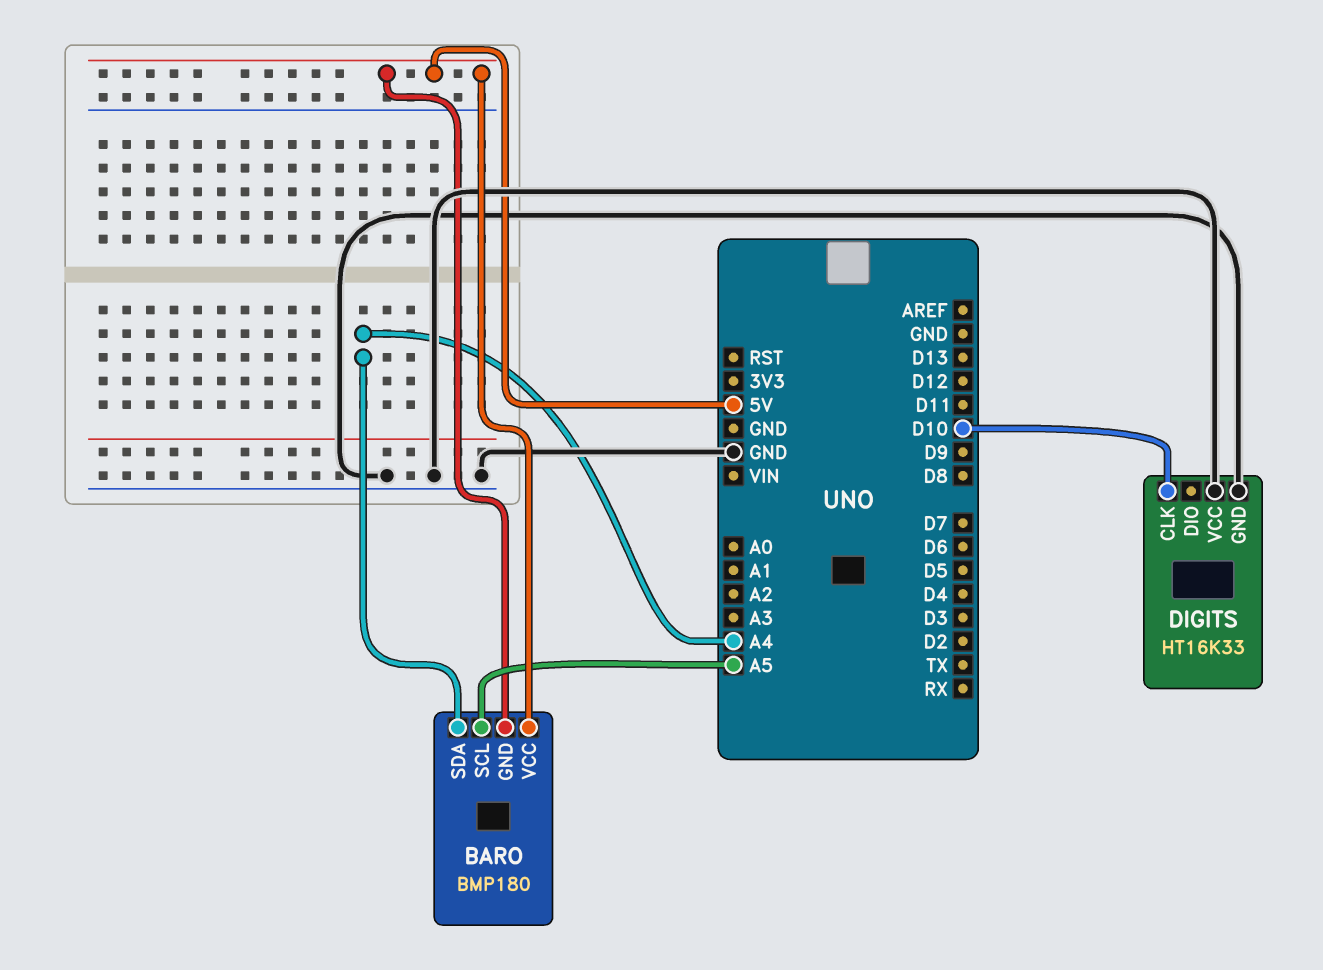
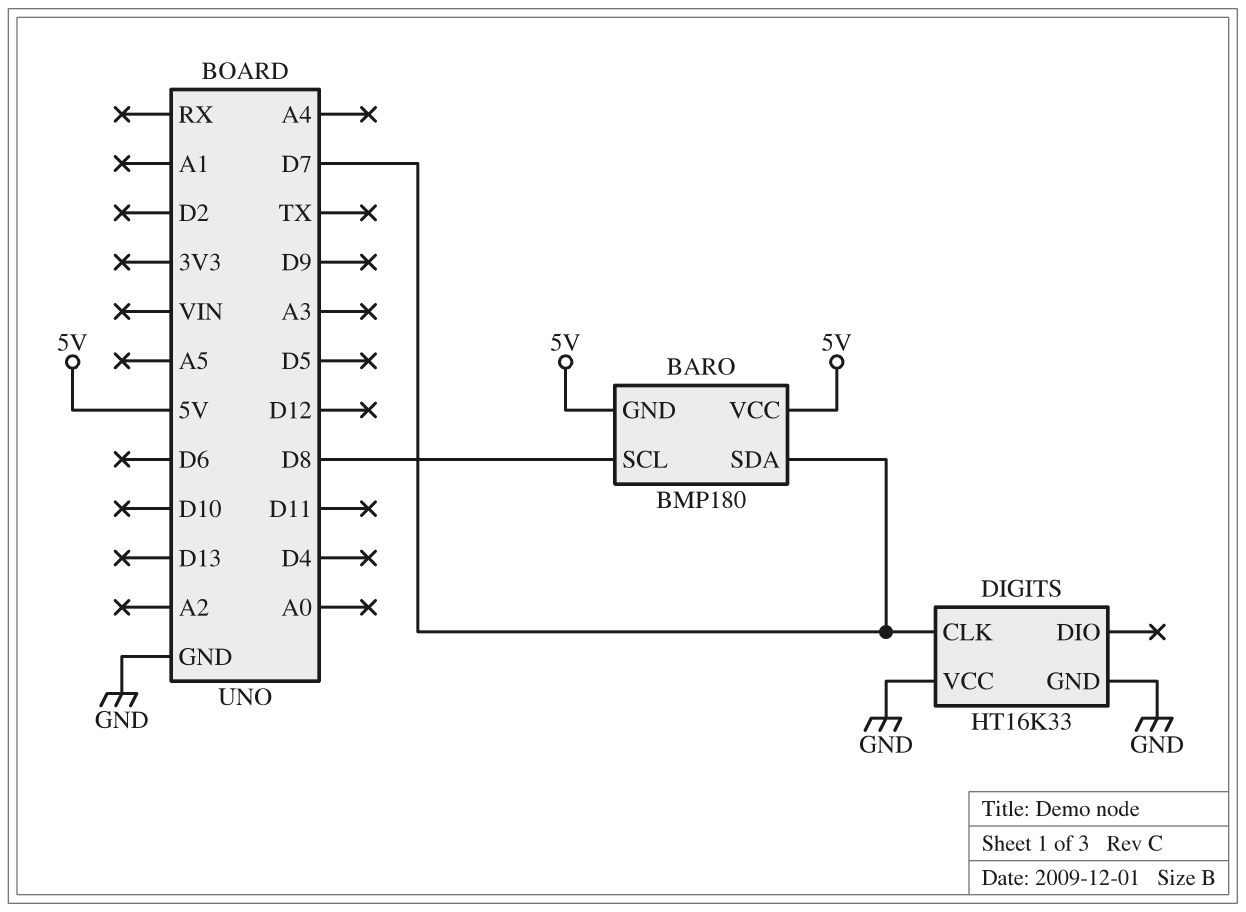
BARO pin SCL: A5 -> D8
BARO pin SDA: A4 -> D7
DIGITS pin CLK: D10 -> D7

